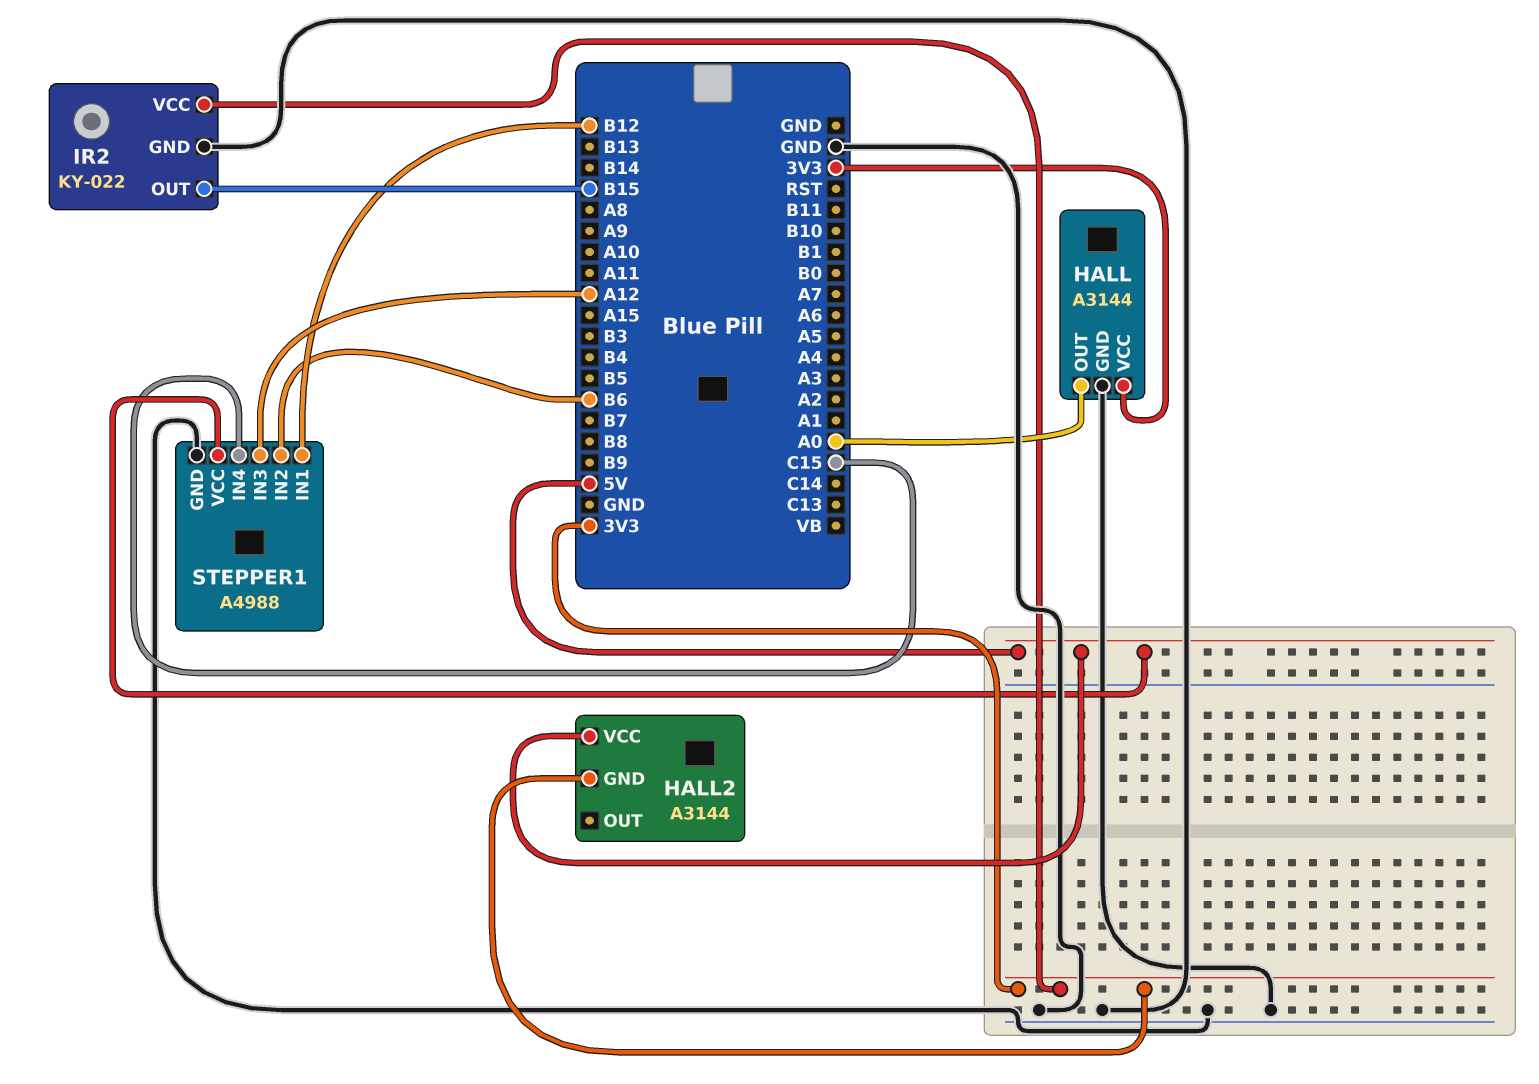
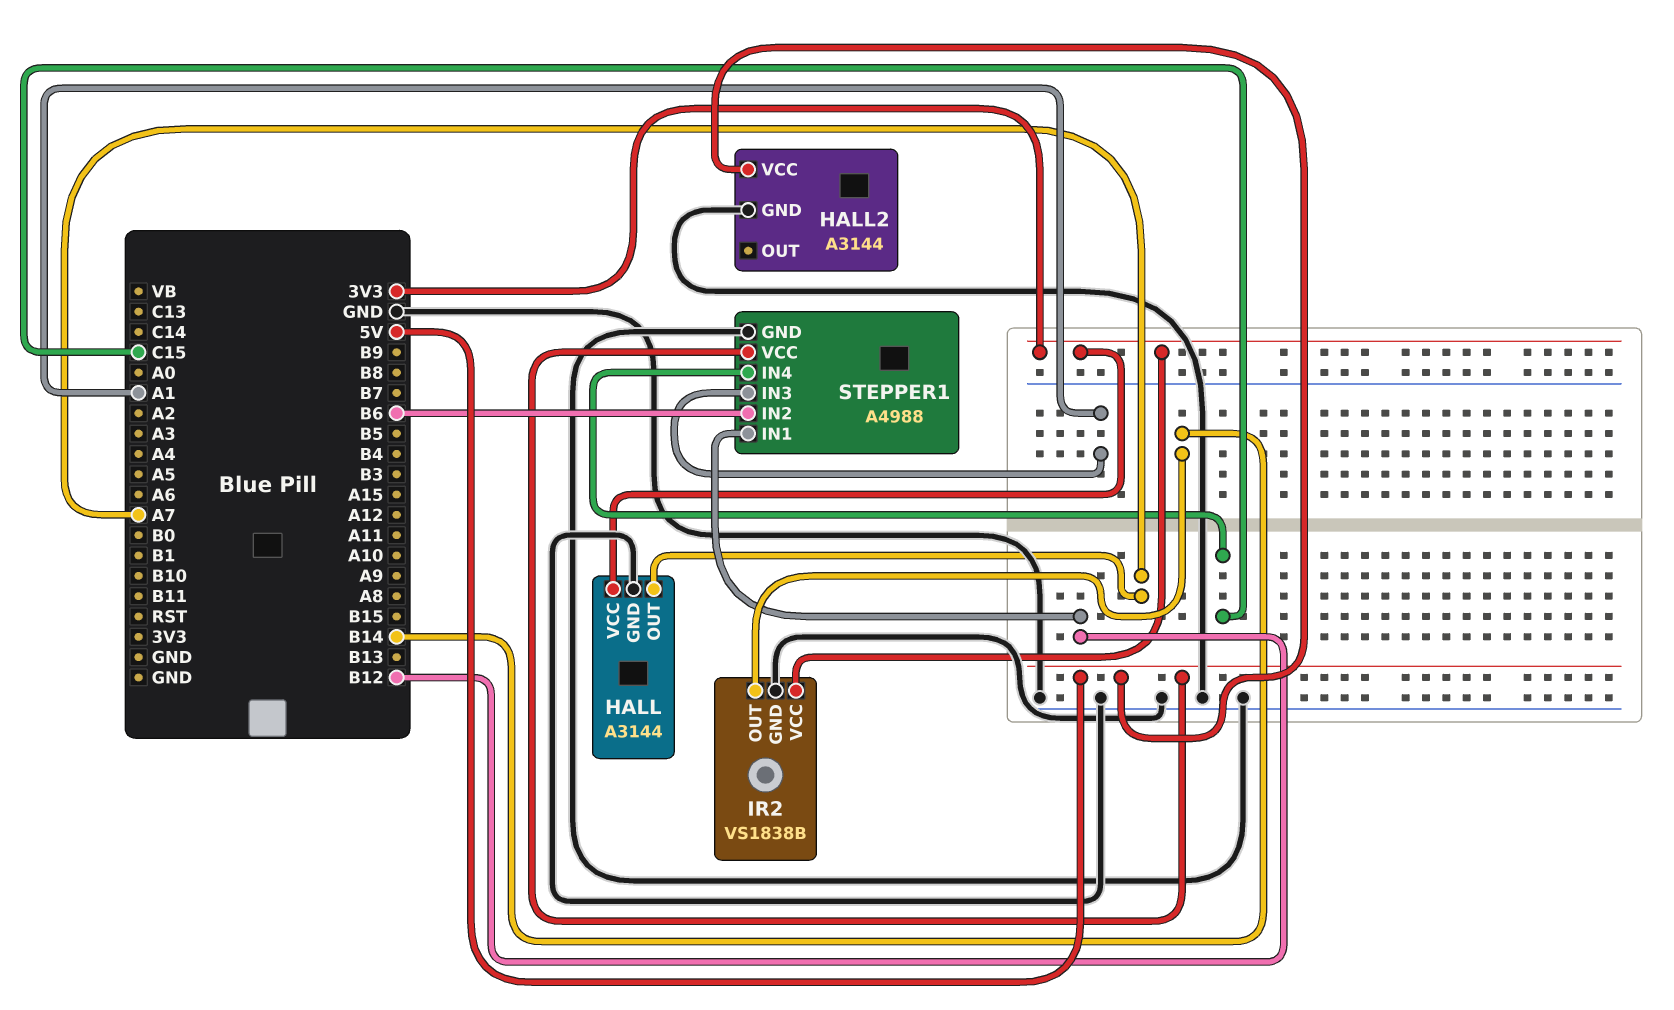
HALL pin OUT: A0 -> A7
HALL2 pin GND: 3V3 -> GND
IR2: KY-022 -> VS1838B
IR2 pin OUT: B15 -> B14
STEPPER1 pin IN3: A12 -> A1

